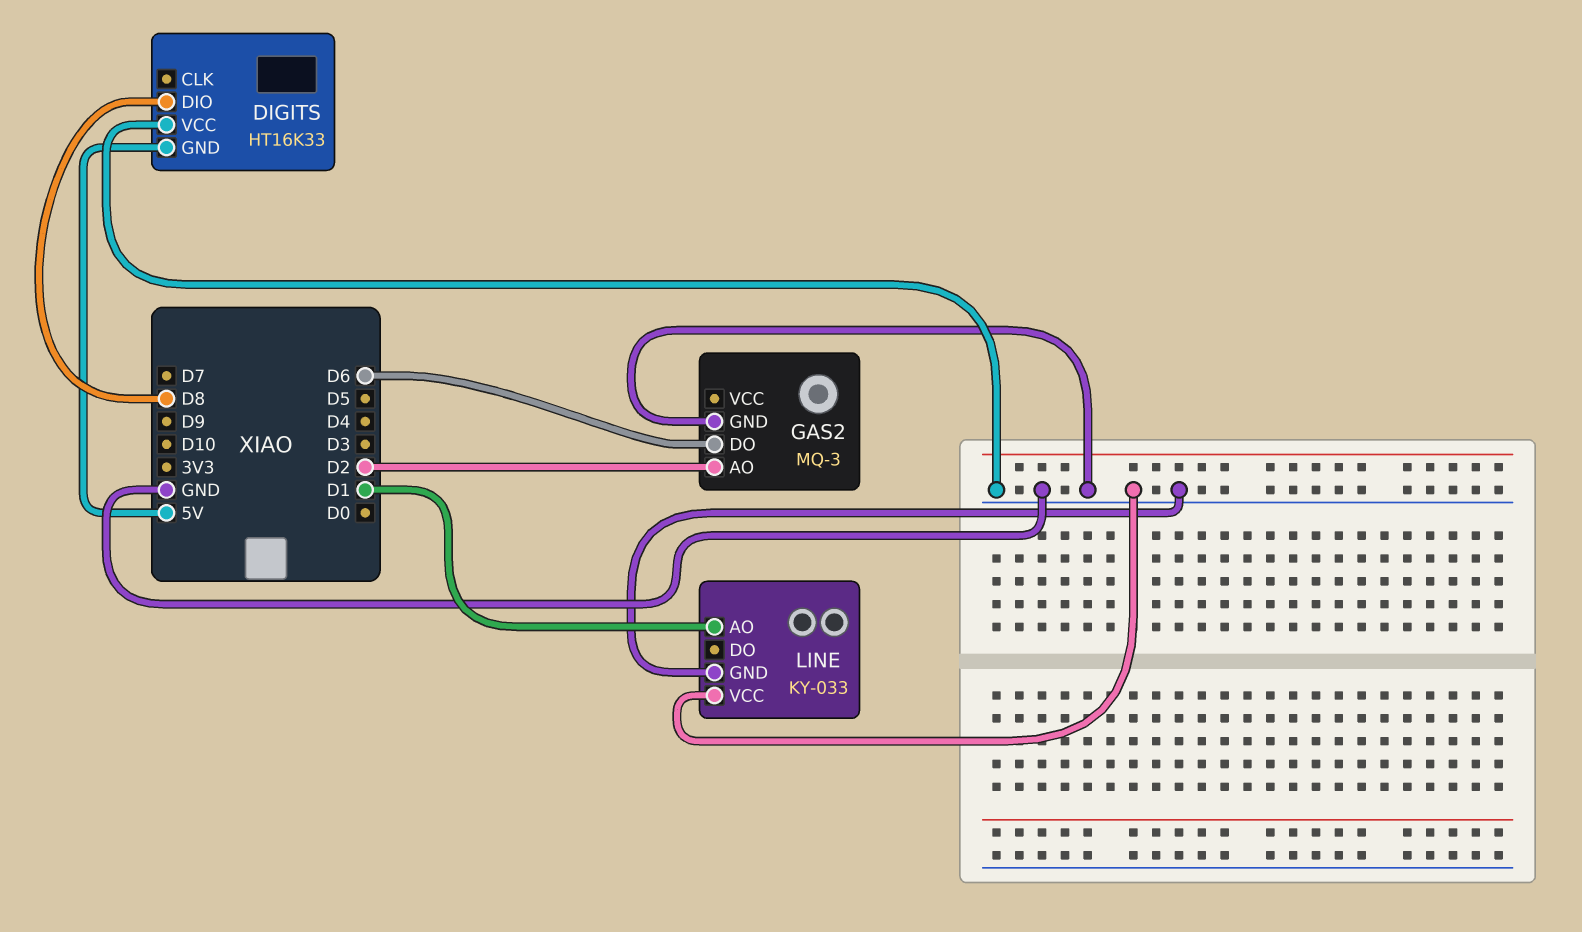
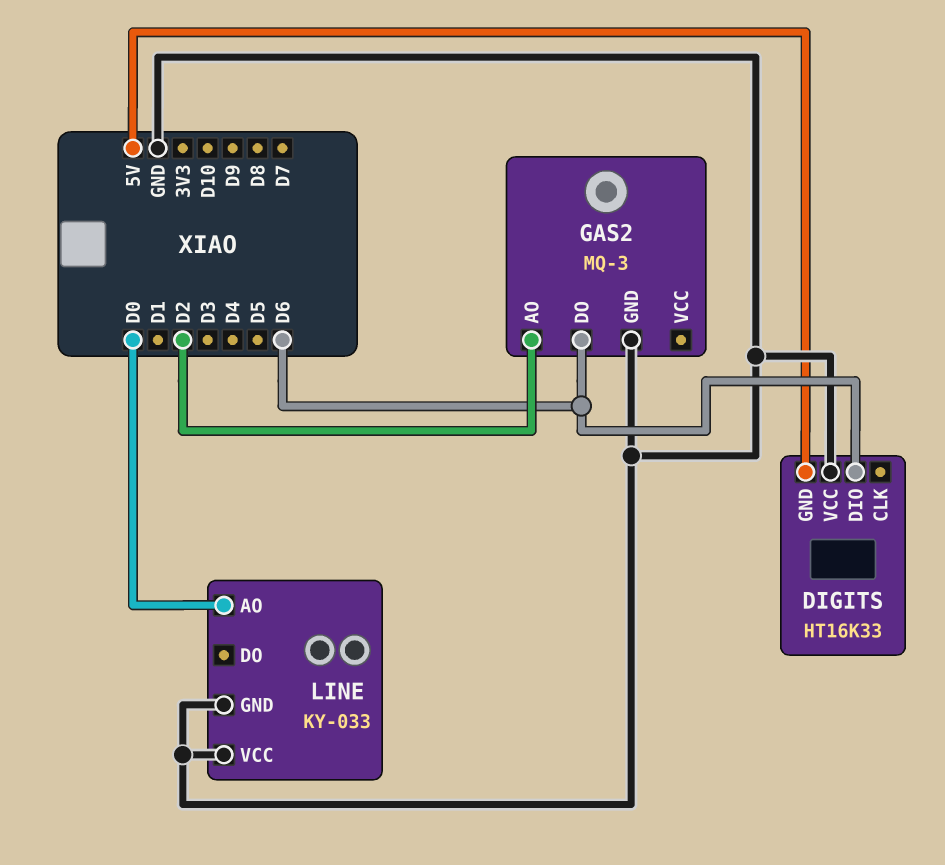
DIGITS pin DIO: D8 -> D6
LINE pin AO: D1 -> D0

